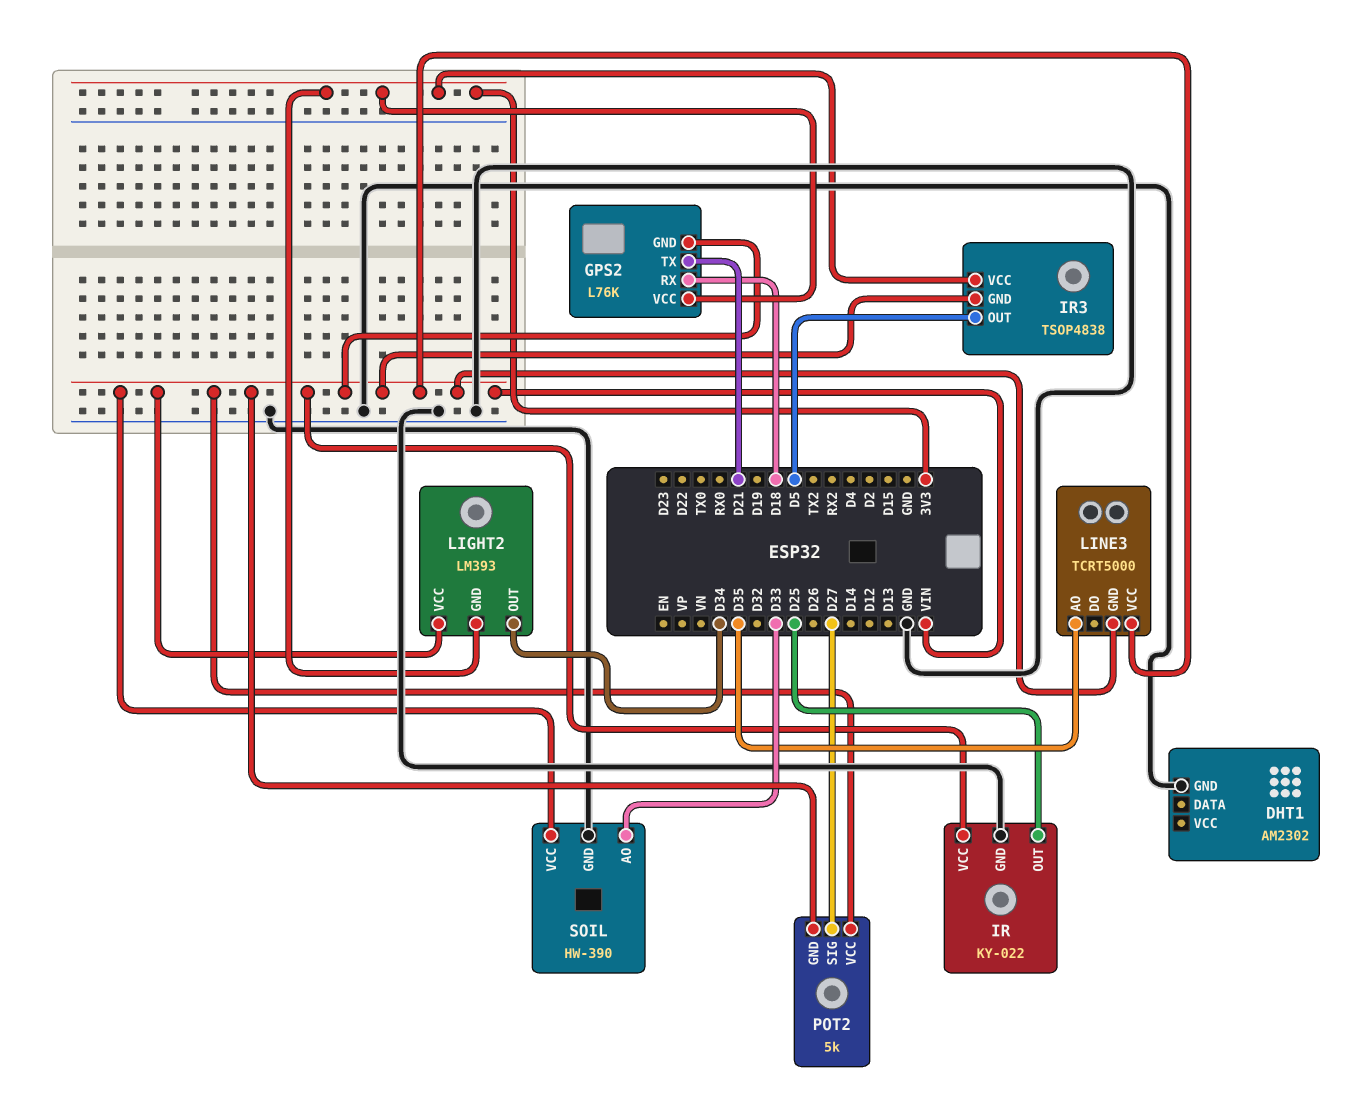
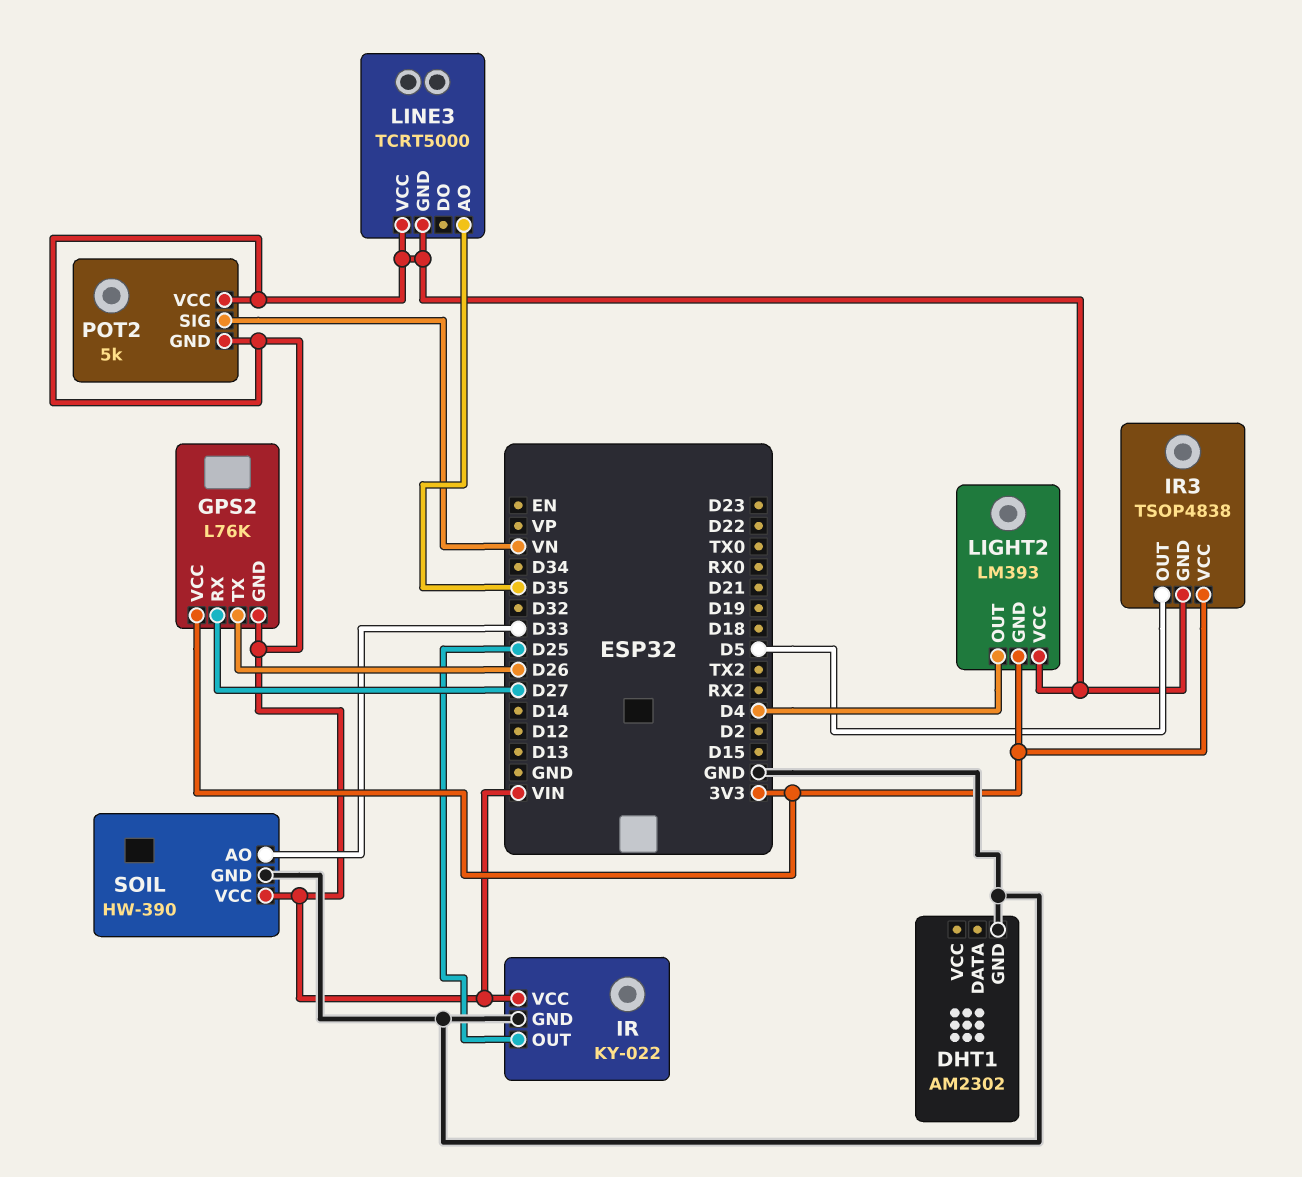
GPS2 pin RX: D18 -> D27
GPS2 pin TX: D21 -> D26
LIGHT2 pin OUT: D34 -> D4
POT2 pin SIG: D27 -> VN

